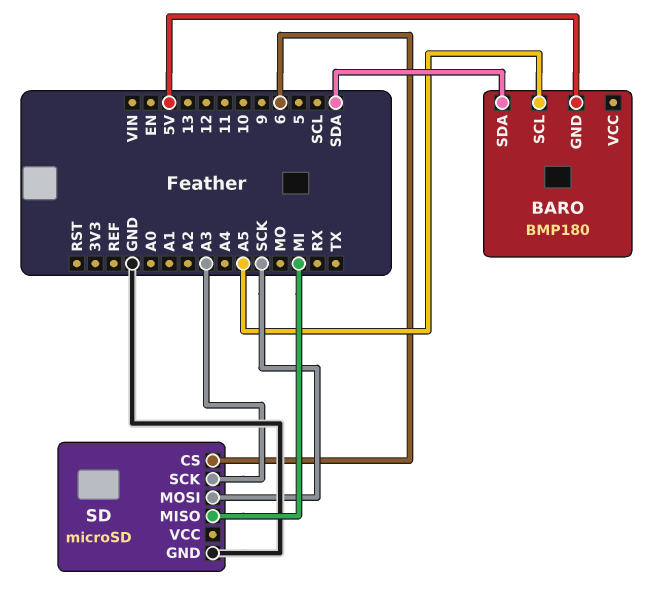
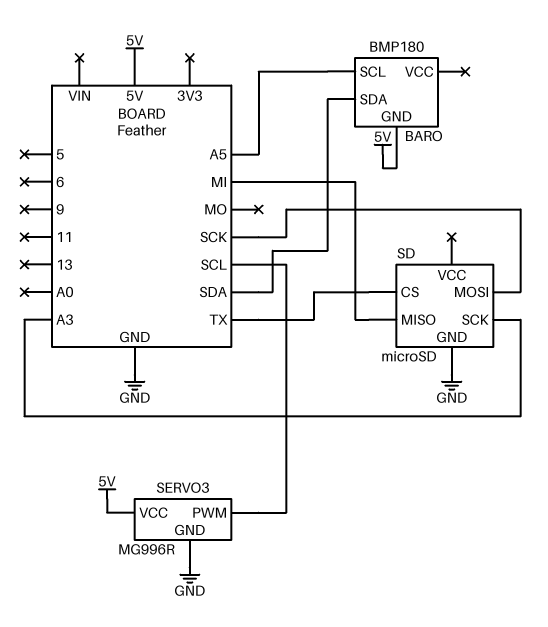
SD pin CS: 6 -> TX
SERVO3: none -> MG996R
SERVO3 pin GND: none -> GND
SERVO3 pin PWM: none -> SCL
SERVO3 pin VCC: none -> 5V

